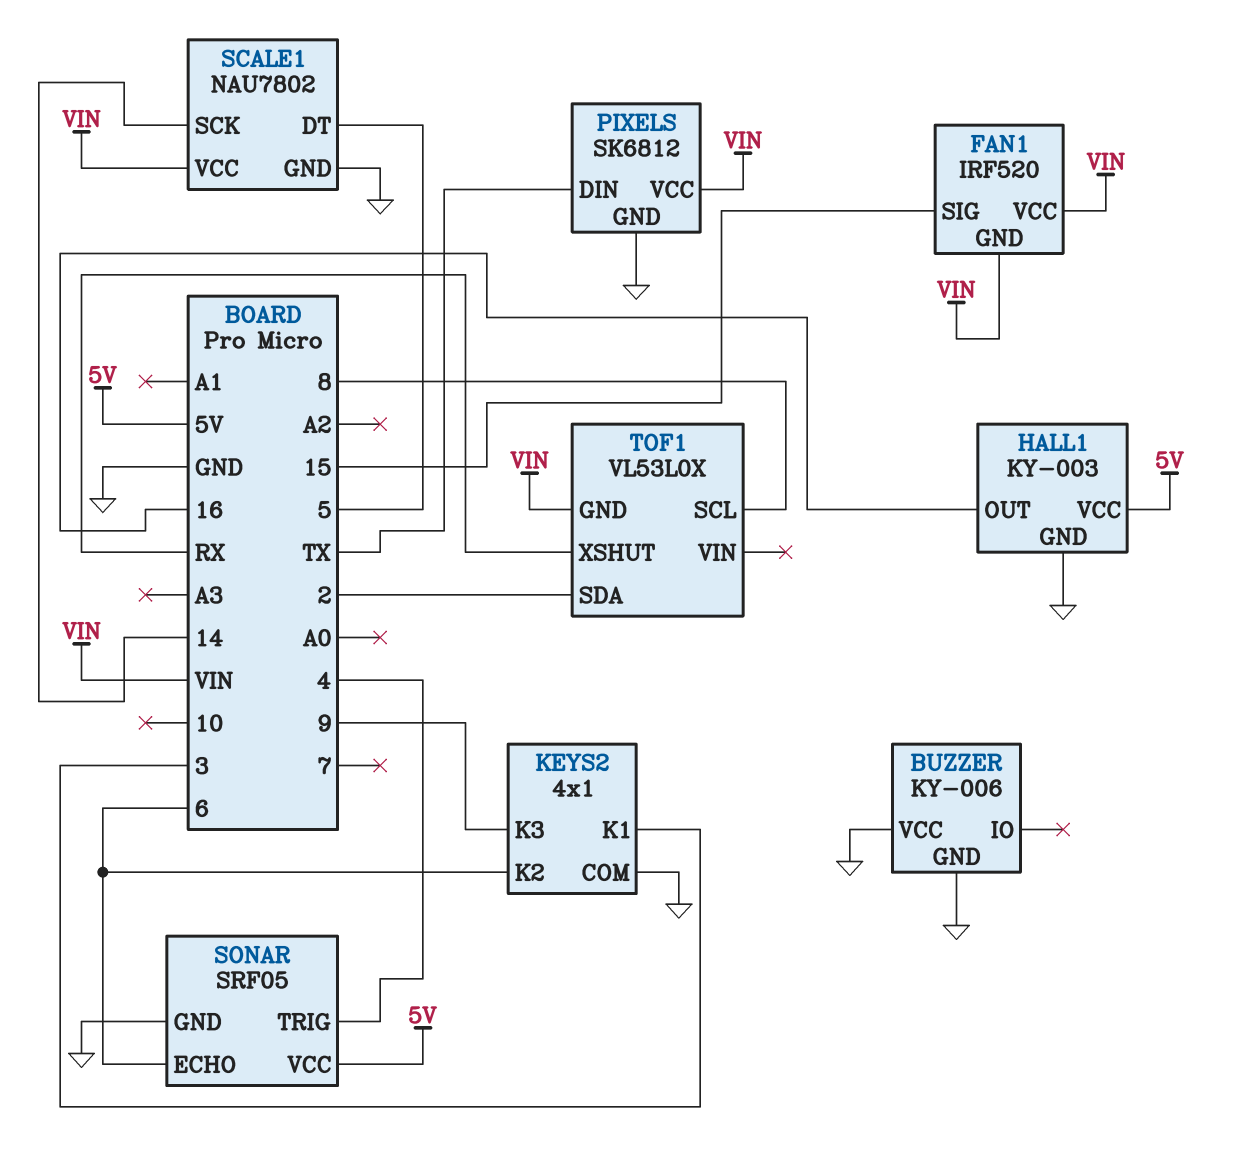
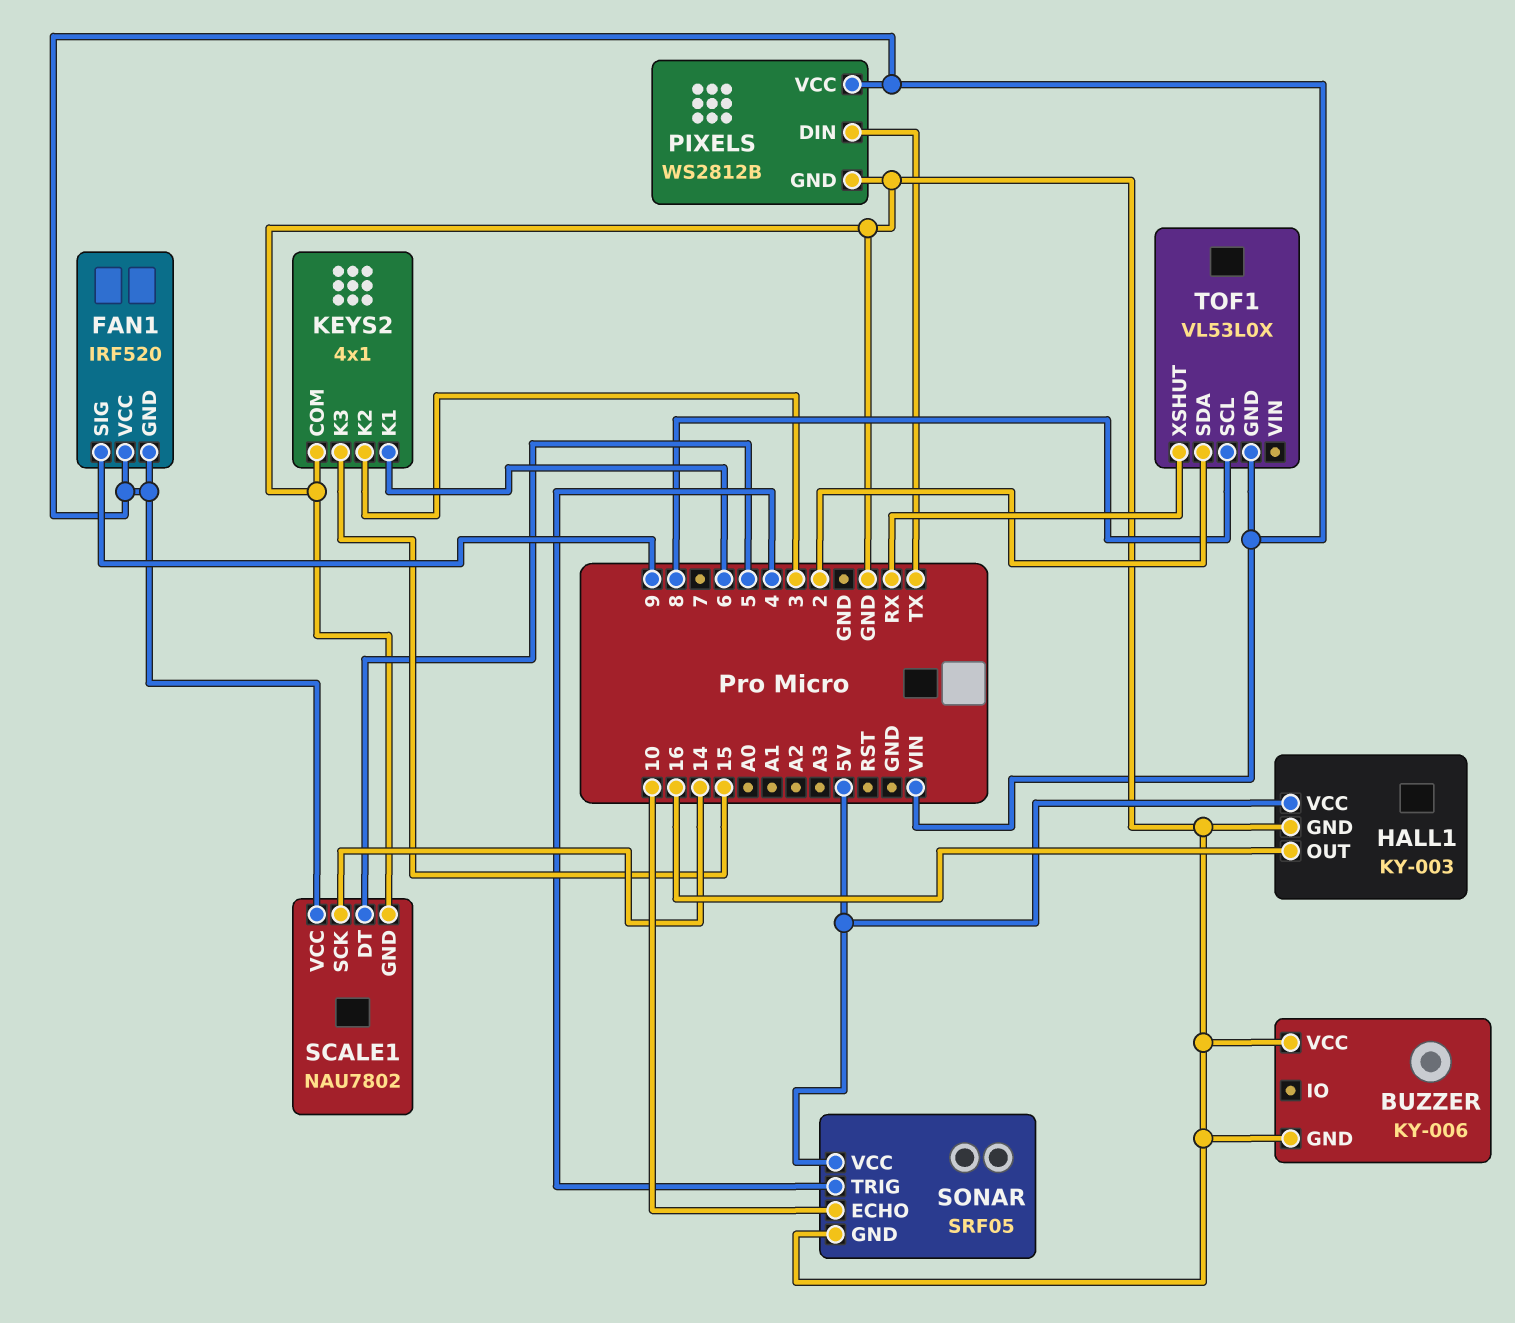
FAN1 pin SIG: 15 -> 9
KEYS2 pin K1: 3 -> 6
KEYS2 pin K2: 6 -> 3
KEYS2 pin K3: 9 -> 15
PIXELS: SK6812 -> WS2812B
SONAR pin ECHO: 6 -> 10

